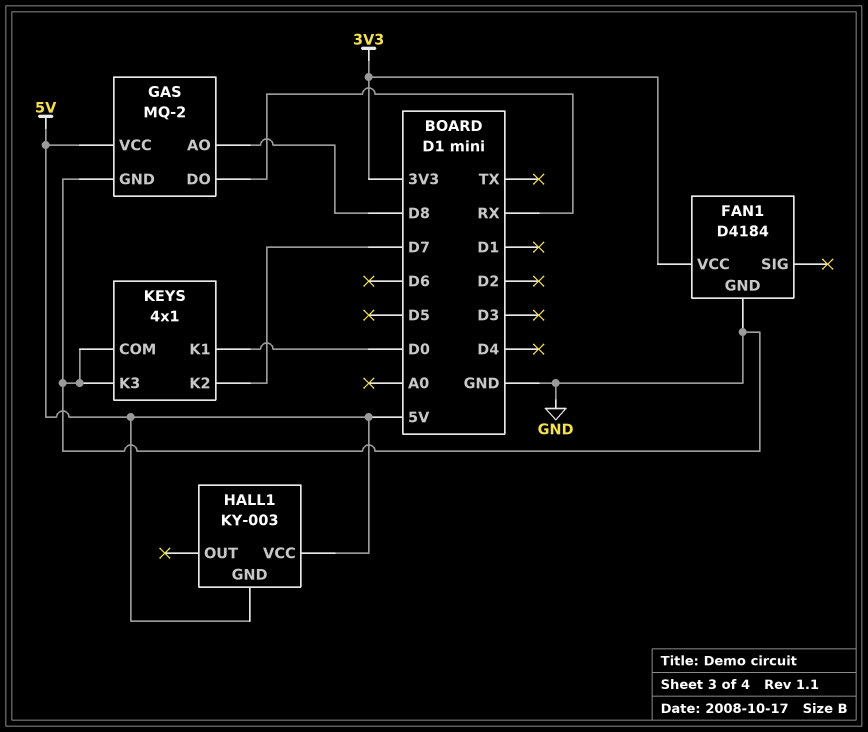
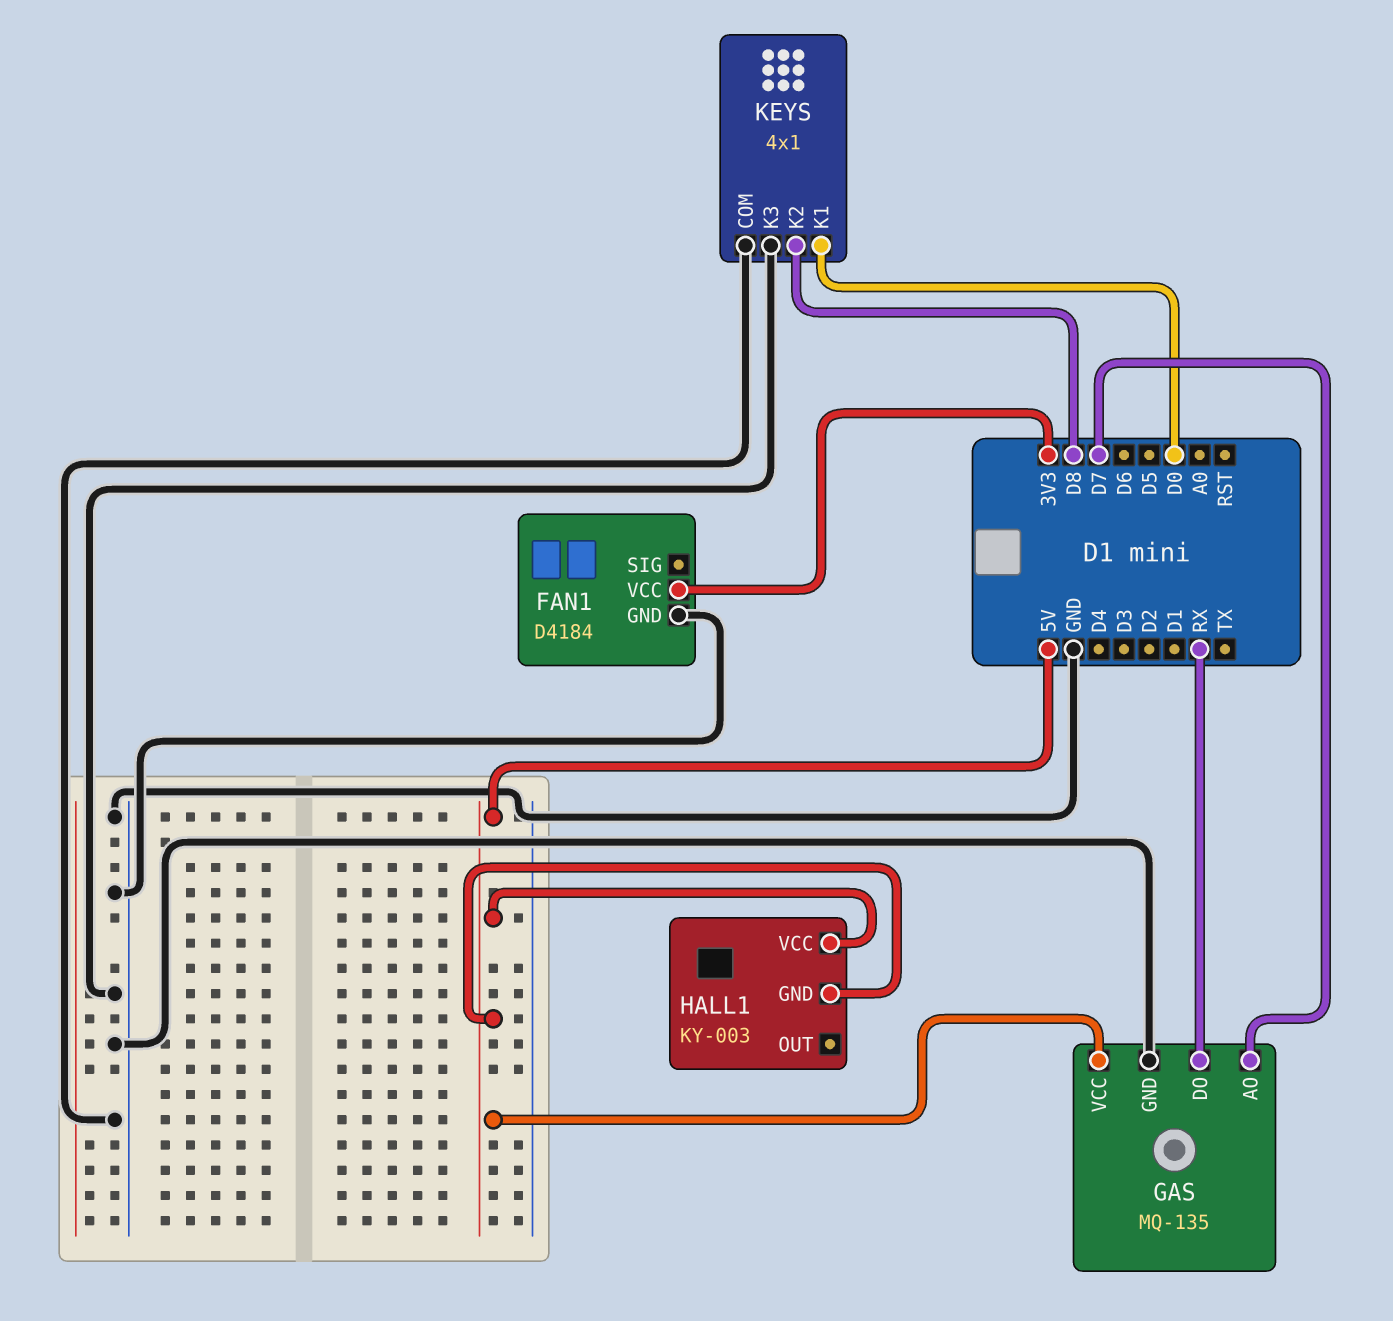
GAS: MQ-2 -> MQ-135
GAS pin AO: D8 -> D7
KEYS pin K2: D7 -> D8

